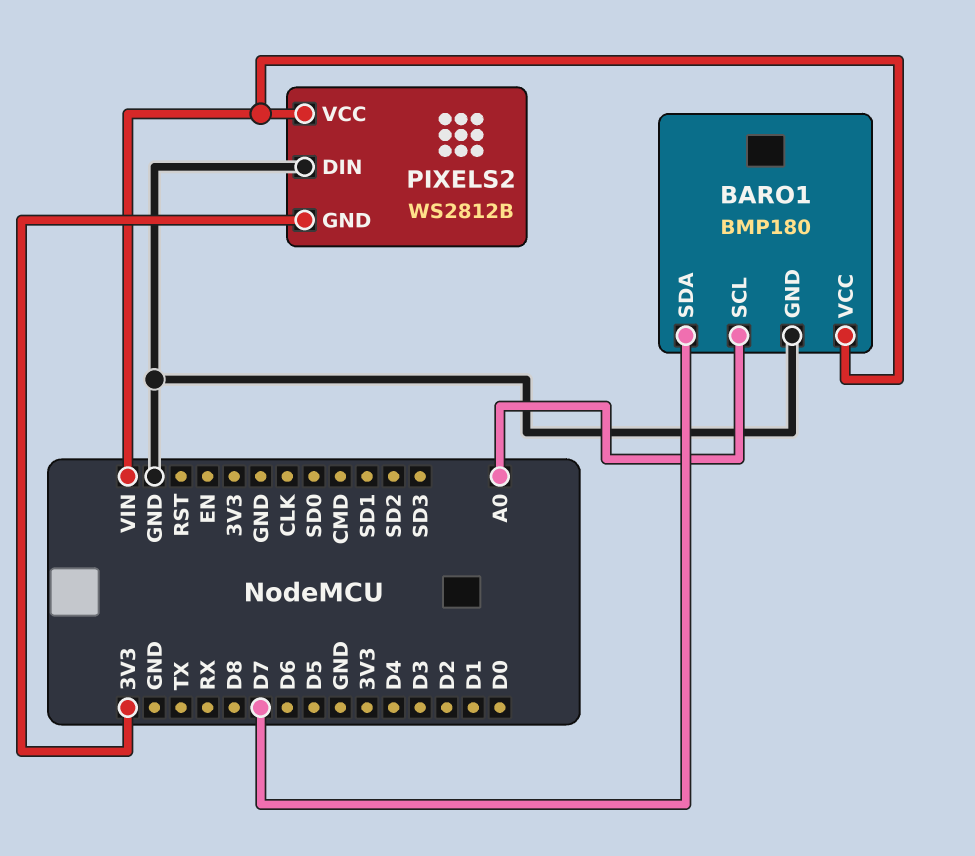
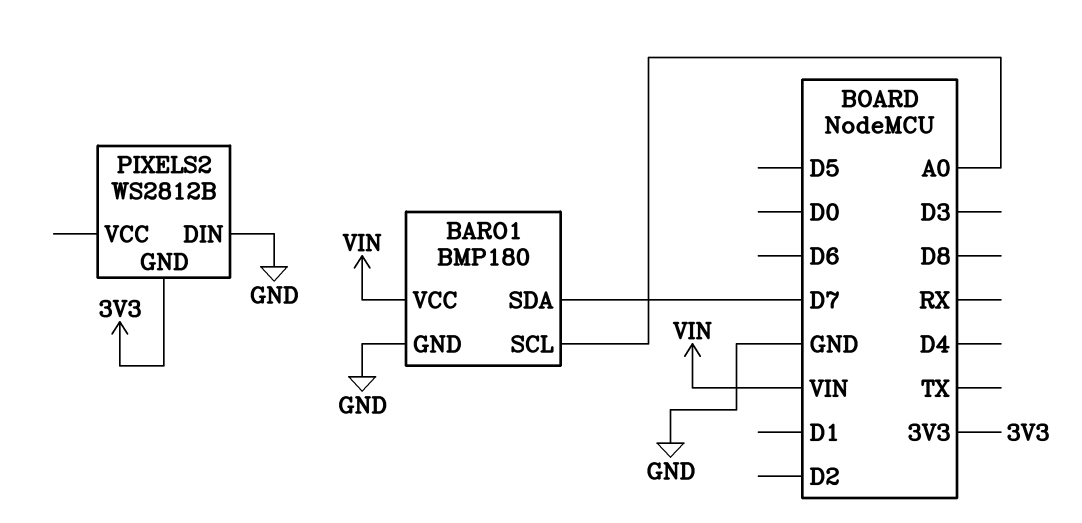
PIXELS2 pin VCC: VIN -> none

